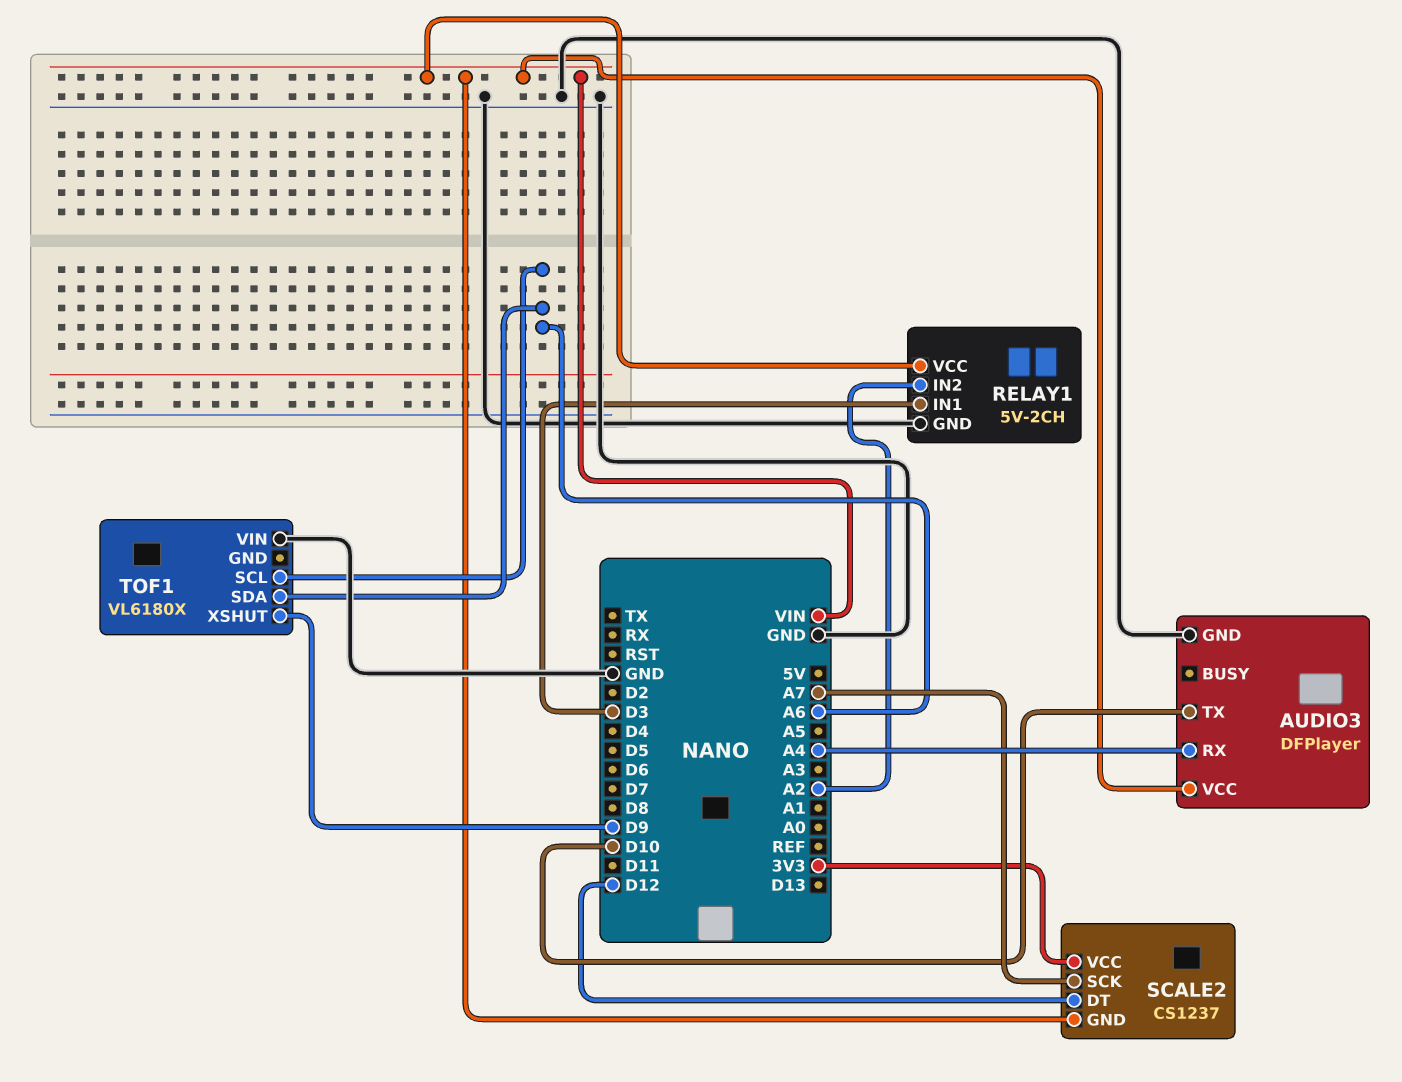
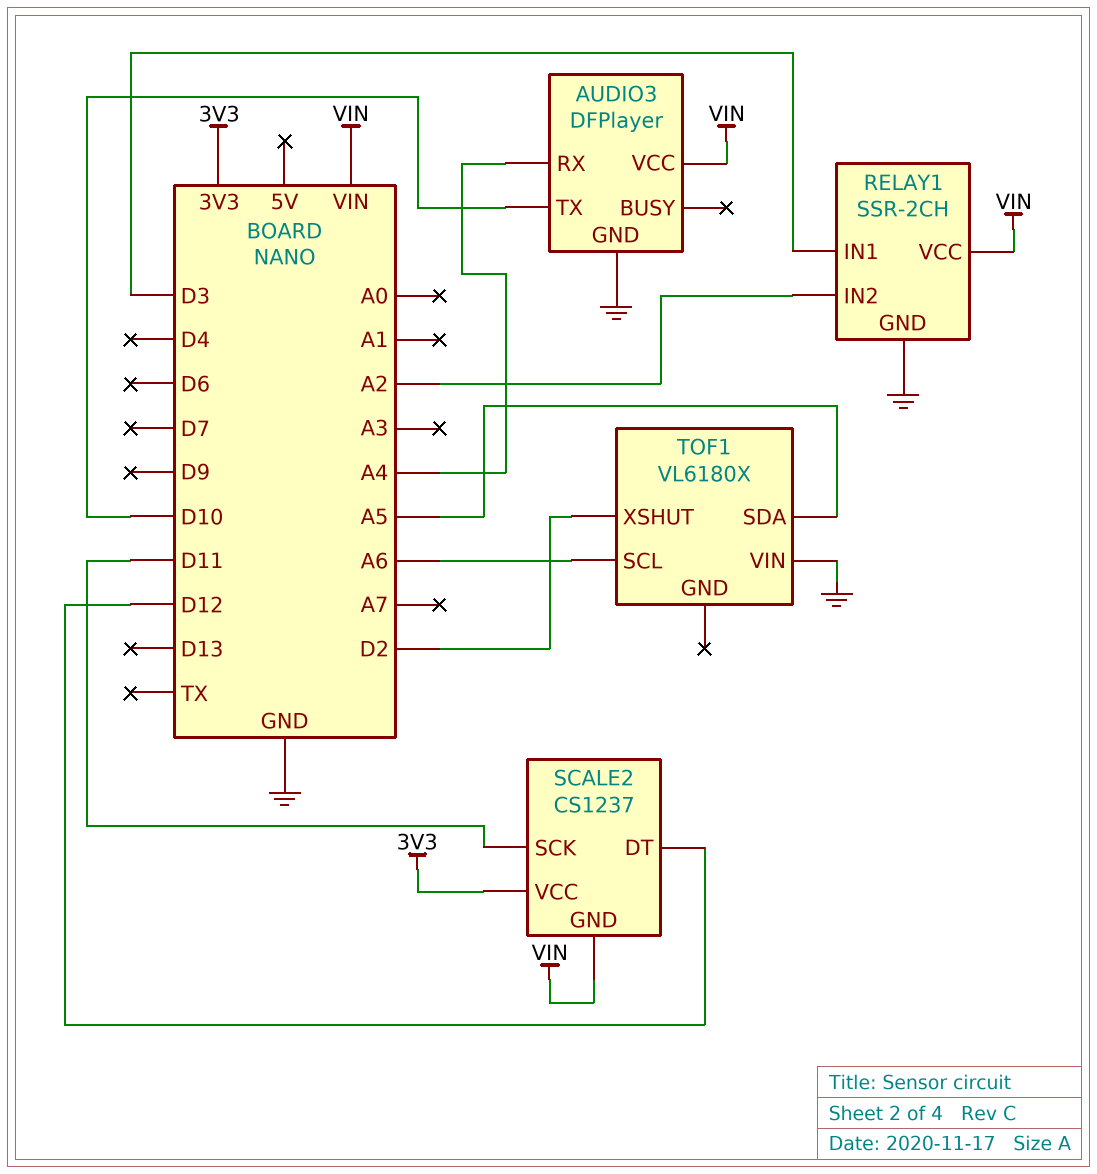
RELAY1: 5V-2CH -> SSR-2CH
SCALE2 pin SCK: A7 -> D11
TOF1 pin SDA: A6 -> A5
TOF1 pin XSHUT: D9 -> D2

